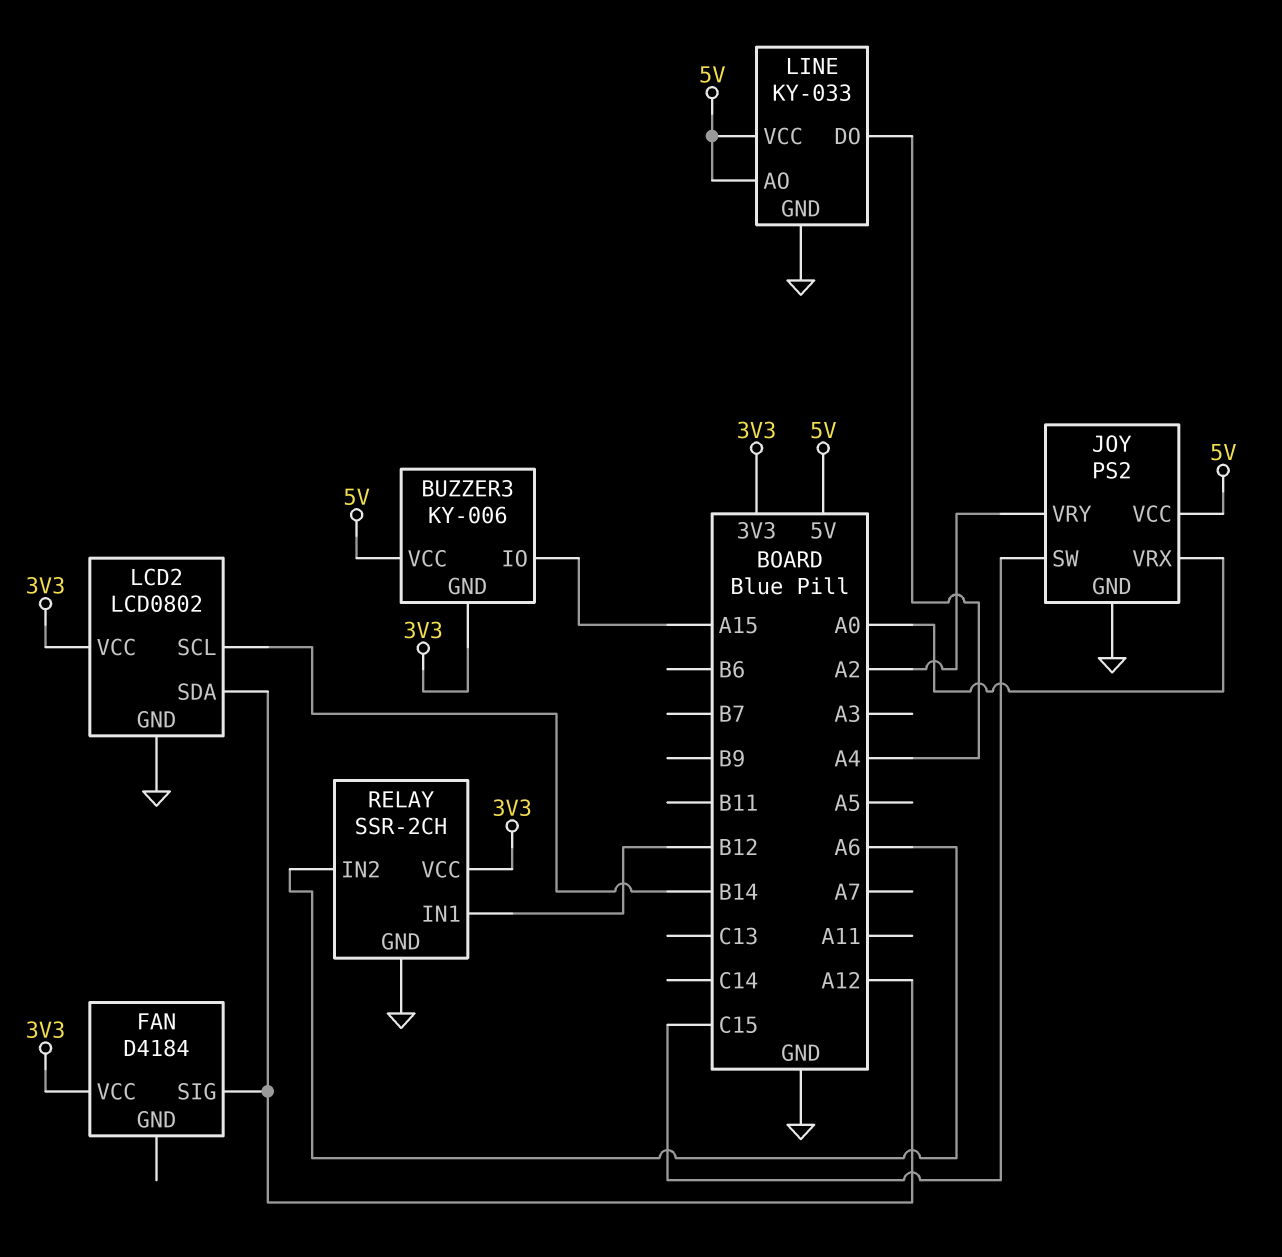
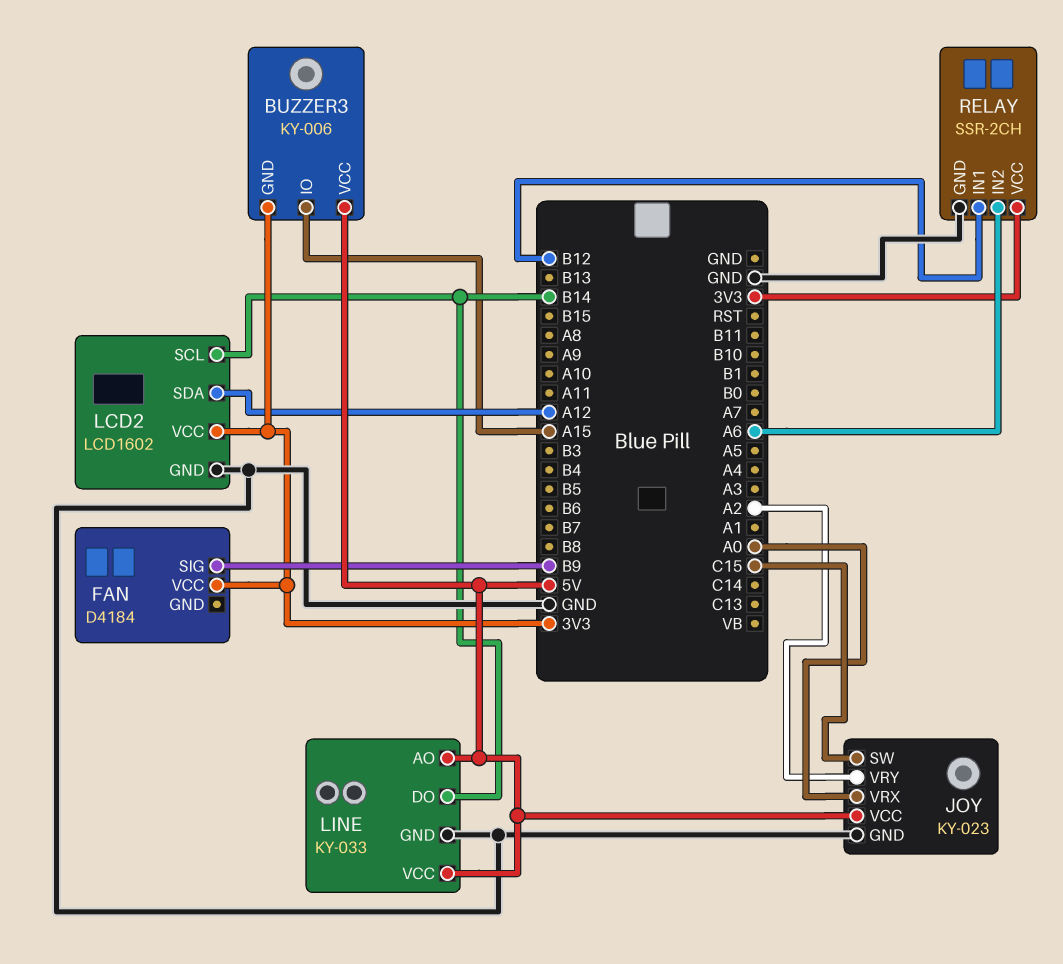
FAN pin SIG: A12 -> B9
JOY: PS2 -> KY-023
LCD2: LCD0802 -> LCD1602
LINE pin DO: A4 -> B14

